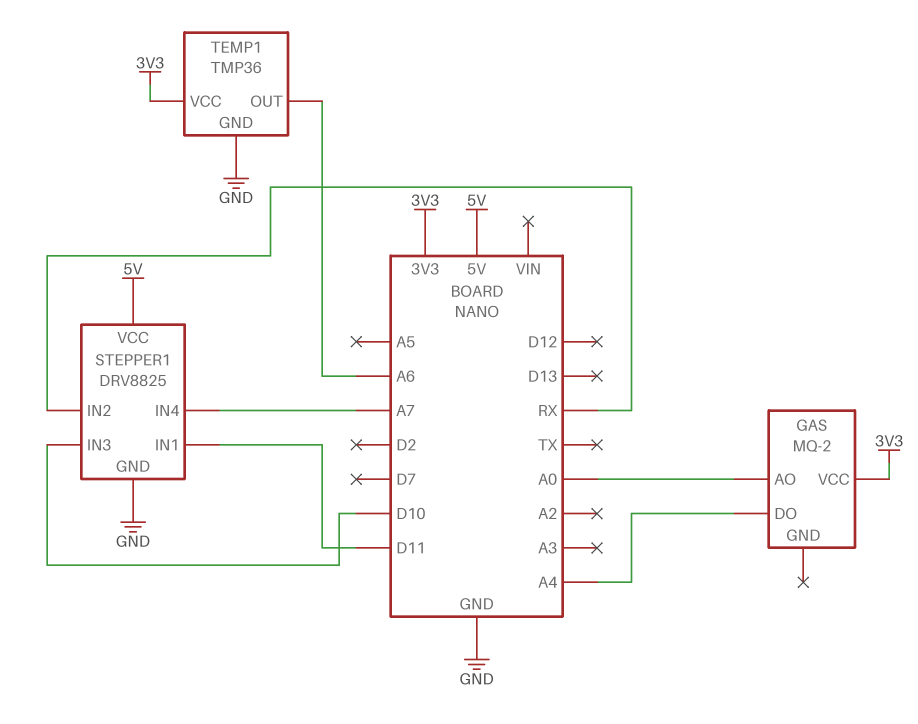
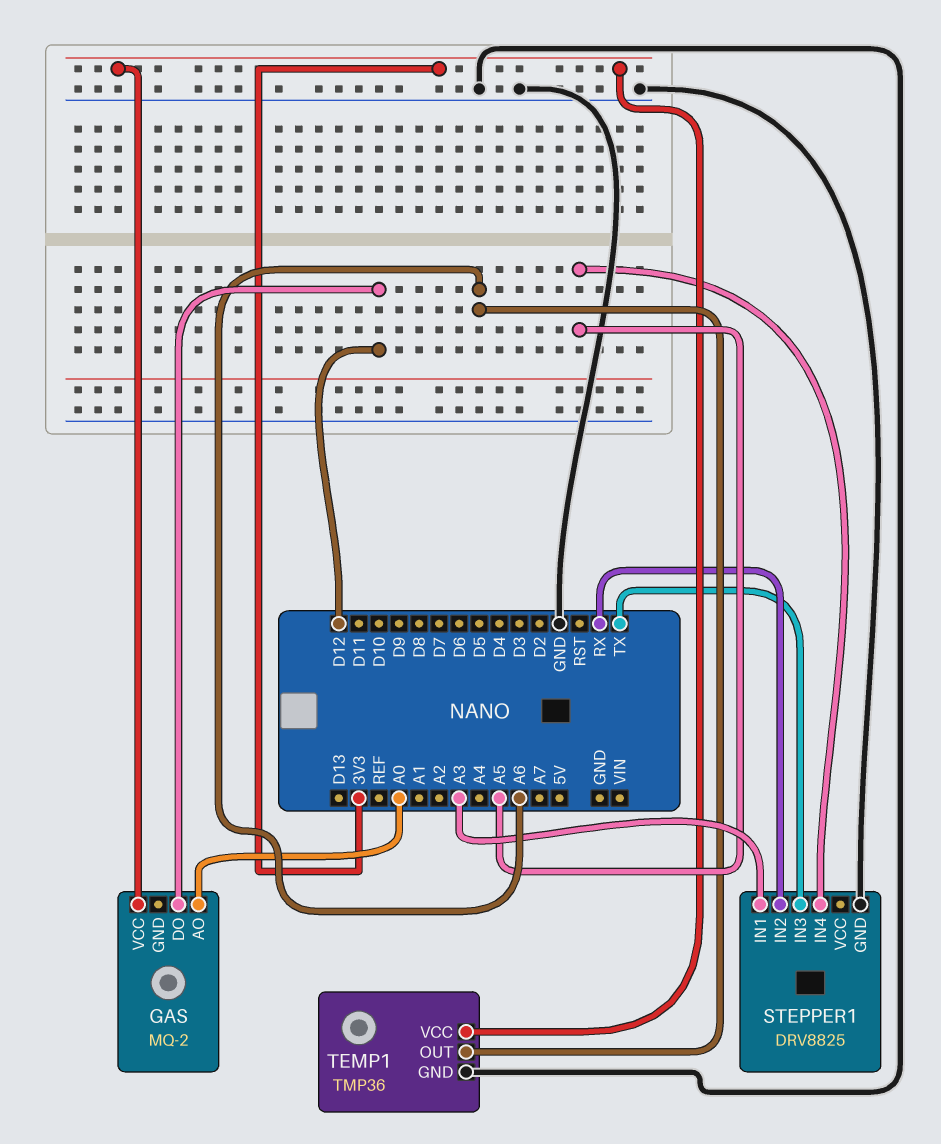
GAS pin DO: A4 -> D12
STEPPER1 pin IN1: D11 -> A3
STEPPER1 pin IN3: D10 -> TX
STEPPER1 pin IN4: A7 -> A5
STEPPER1 pin VCC: 5V -> none

